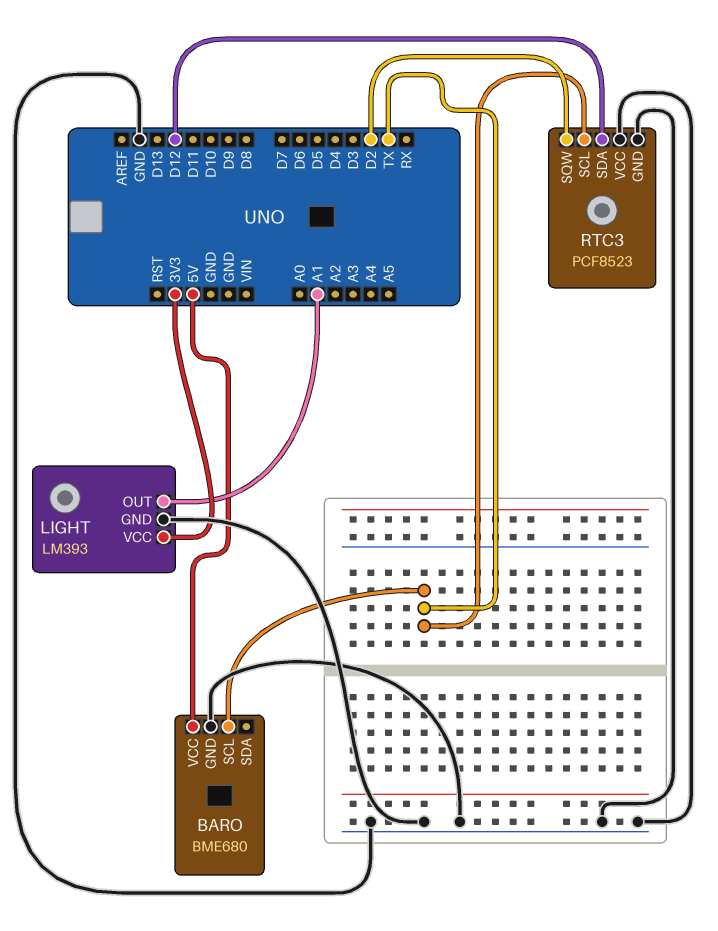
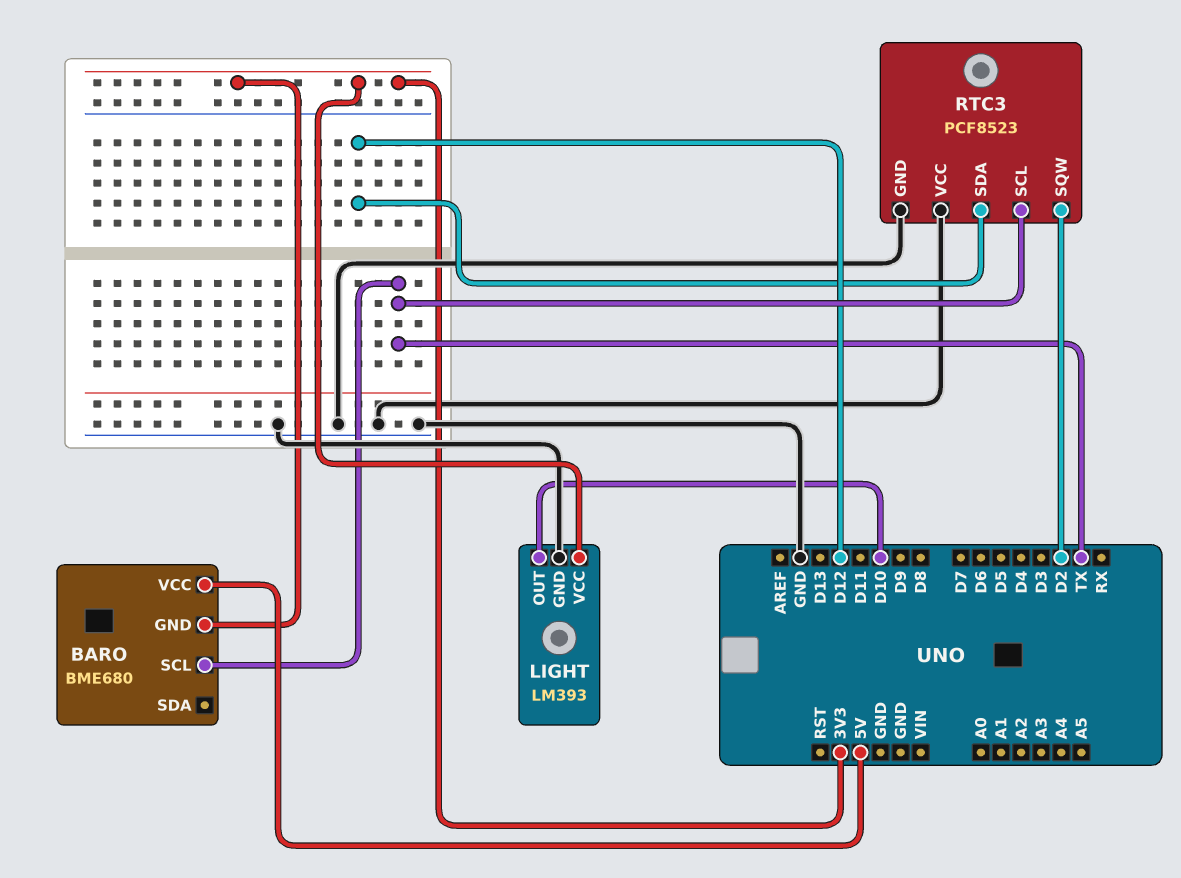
BARO pin GND: GND -> 3V3
LIGHT pin OUT: A1 -> D10

